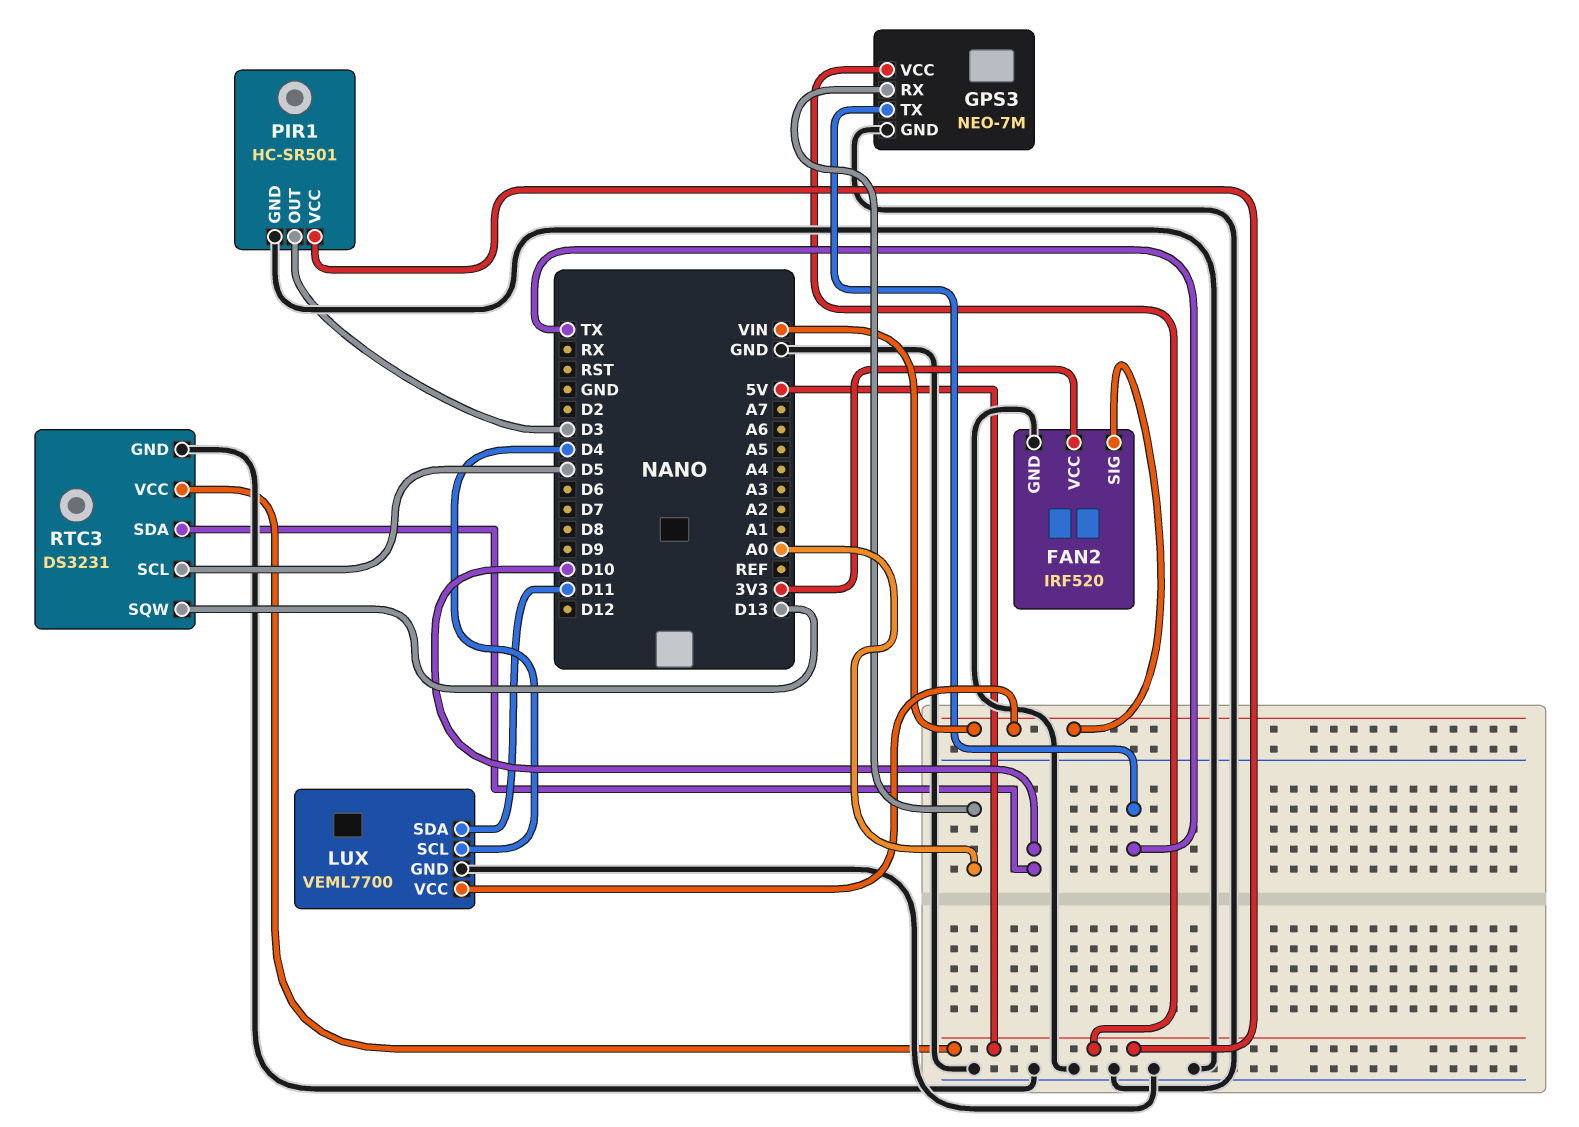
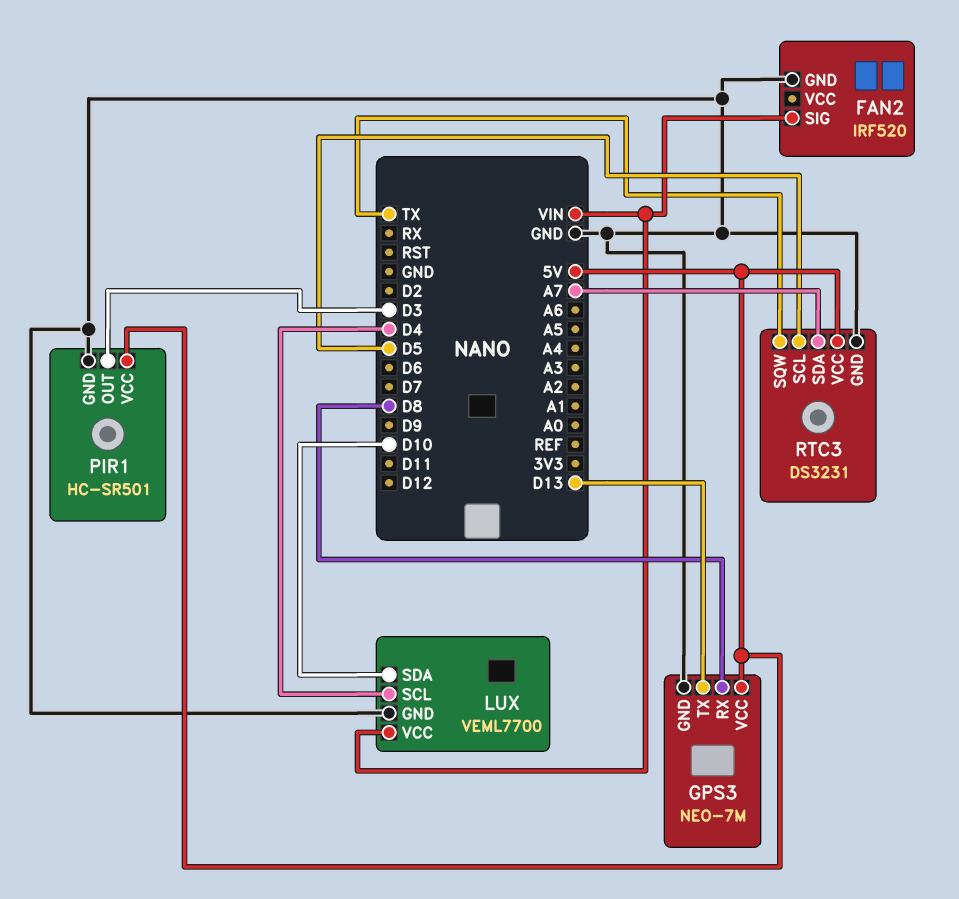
FAN2 pin VCC: 3V3 -> none
GPS3 pin RX: A0 -> D8
GPS3 pin TX: TX -> D13
LUX pin SDA: D11 -> D10
RTC3 pin SDA: D10 -> A7
RTC3 pin SQW: D13 -> TX

